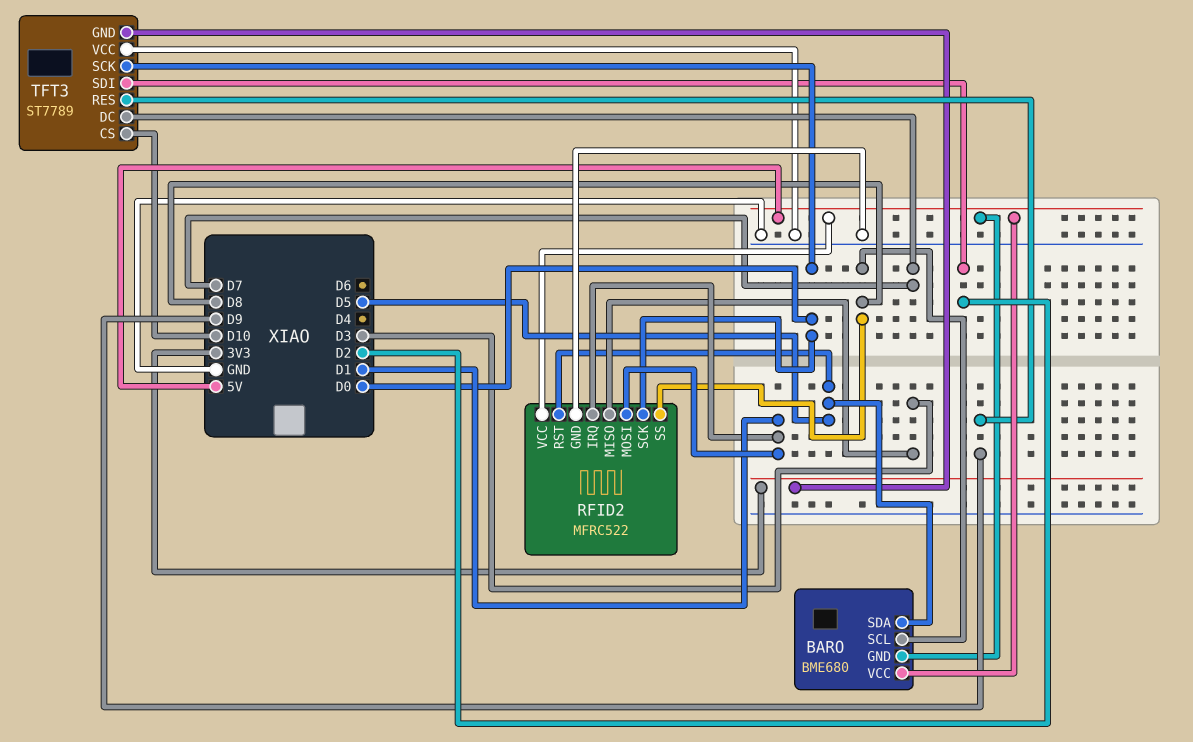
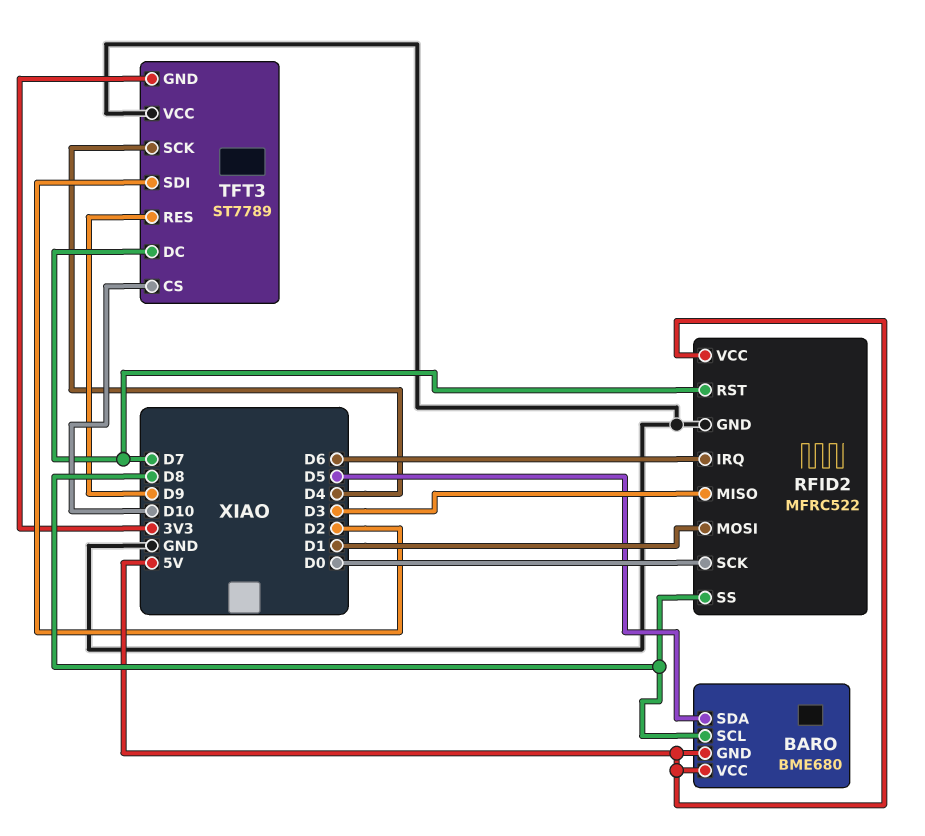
RFID2 pin IRQ: D1 -> D6
RFID2 pin RST: D5 -> D7
TFT3 pin SCK: D0 -> D4

